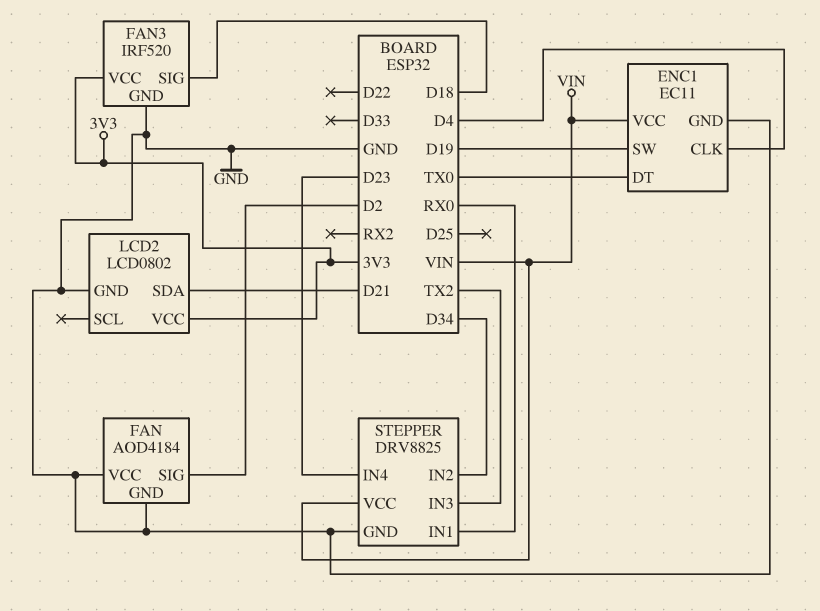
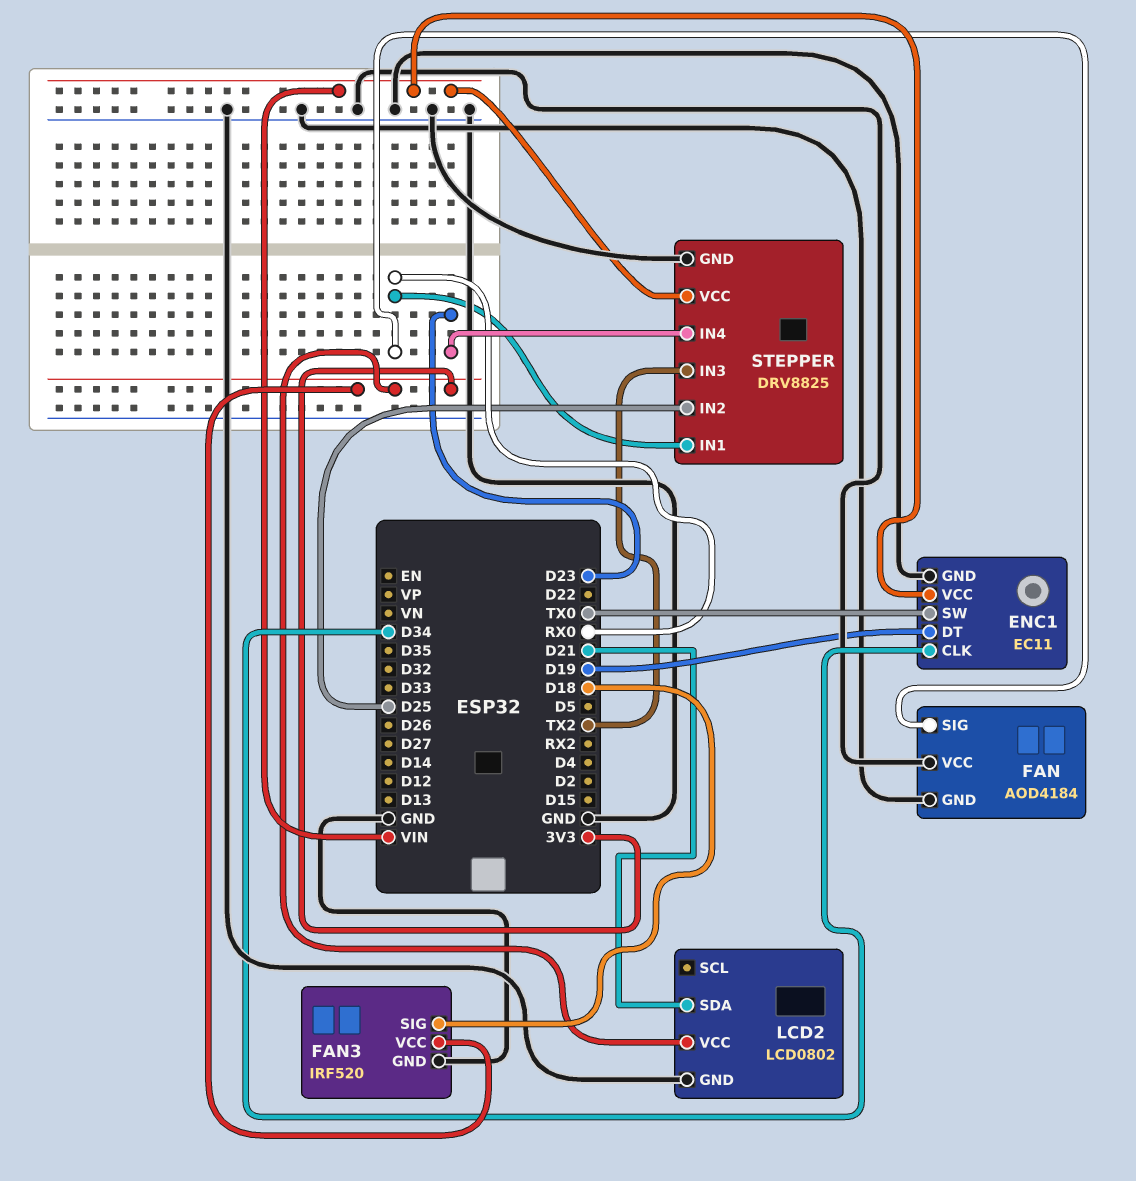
ENC1 pin CLK: D4 -> D34
ENC1 pin DT: TX0 -> D19
ENC1 pin SW: D19 -> TX0
FAN pin SIG: D2 -> RX0
STEPPER pin IN2: D34 -> D25

